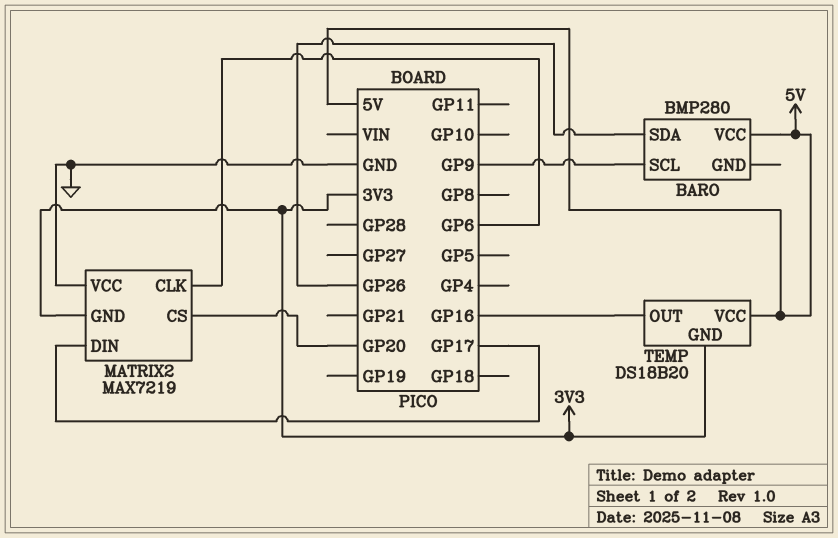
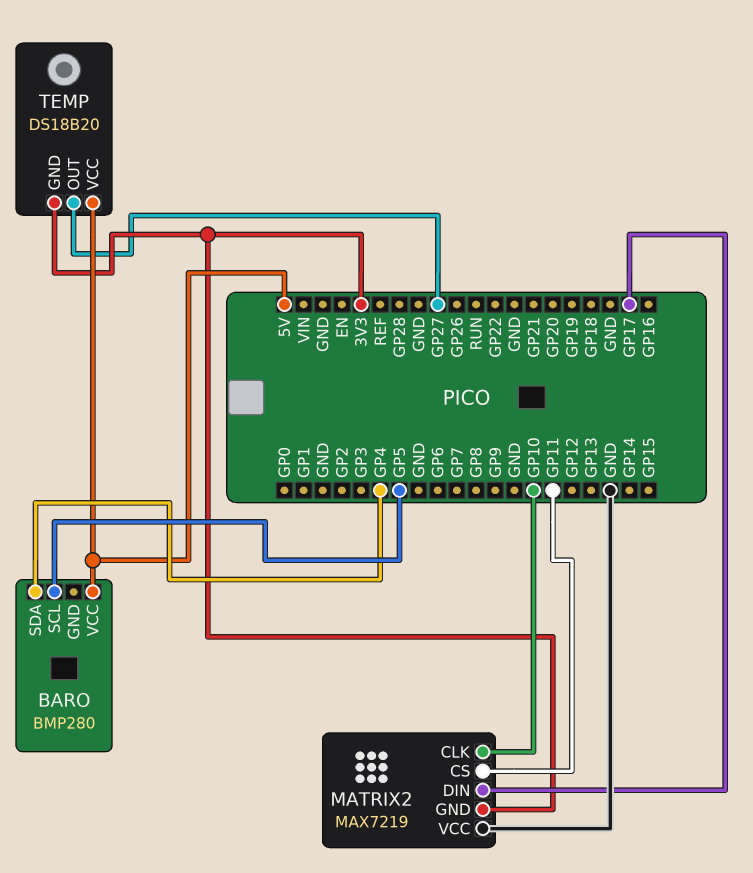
BARO pin SCL: GP9 -> GP5
BARO pin SDA: GP26 -> GP4
MATRIX2 pin CLK: GP6 -> GP10
MATRIX2 pin CS: GP20 -> GP11
TEMP pin OUT: GP16 -> GP27

